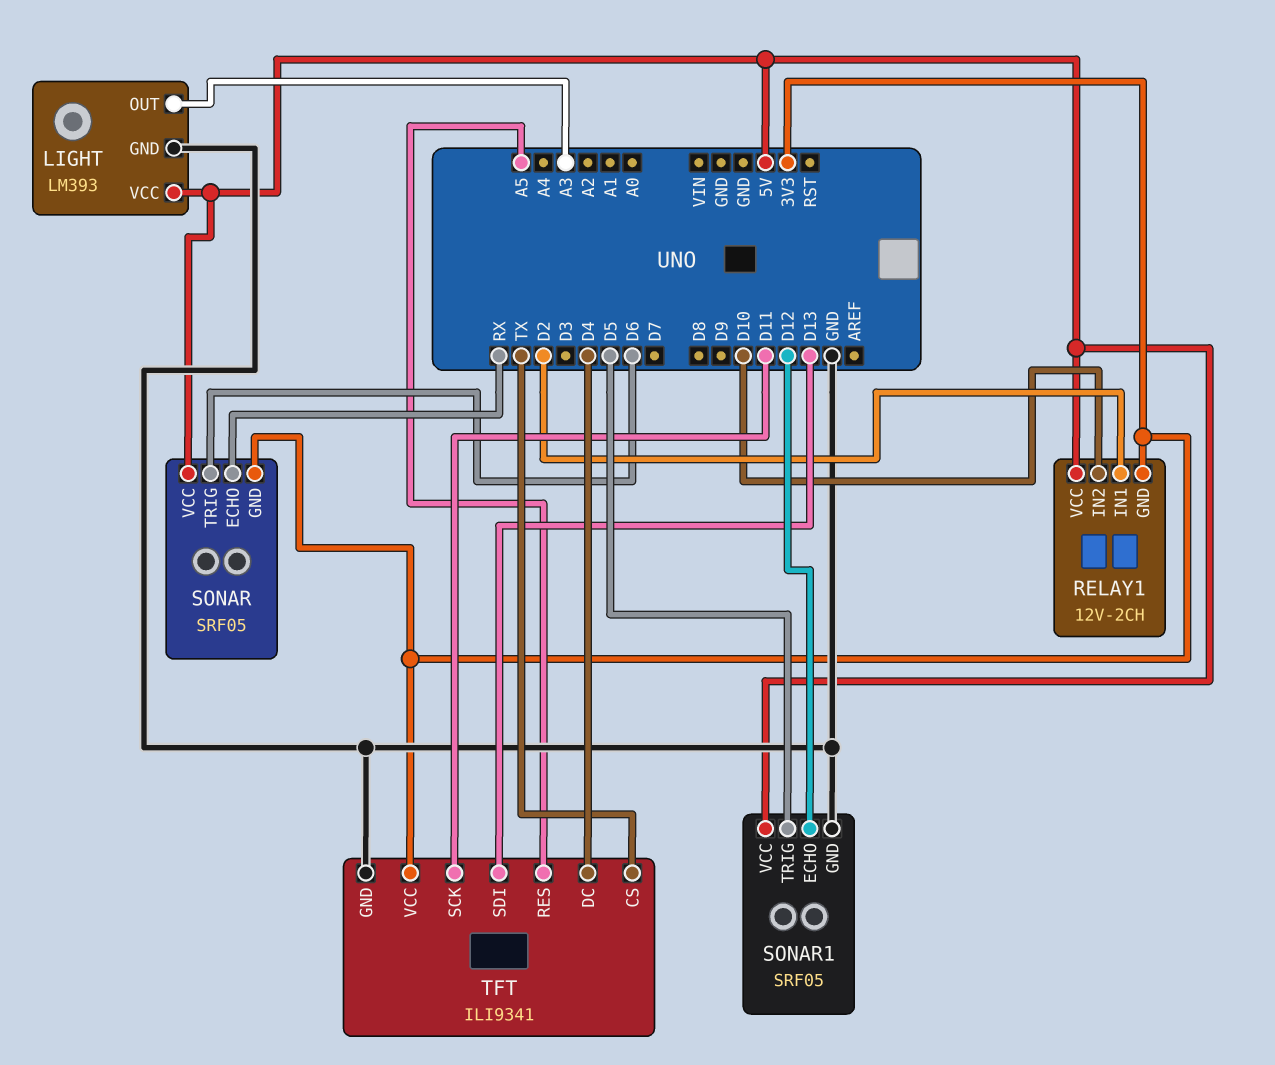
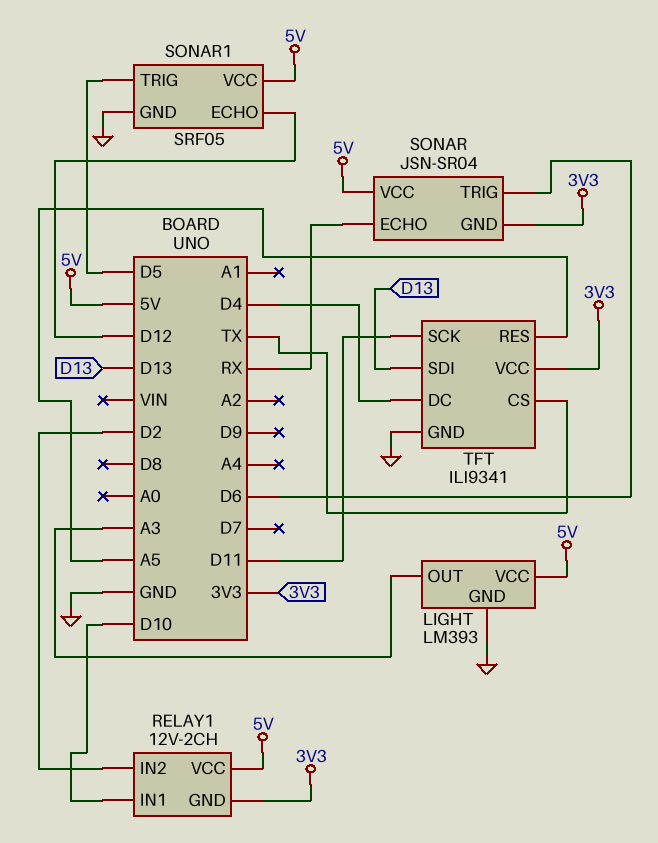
RELAY1 pin IN1: D2 -> D10
RELAY1 pin IN2: D10 -> D2
SONAR: SRF05 -> JSN-SR04

